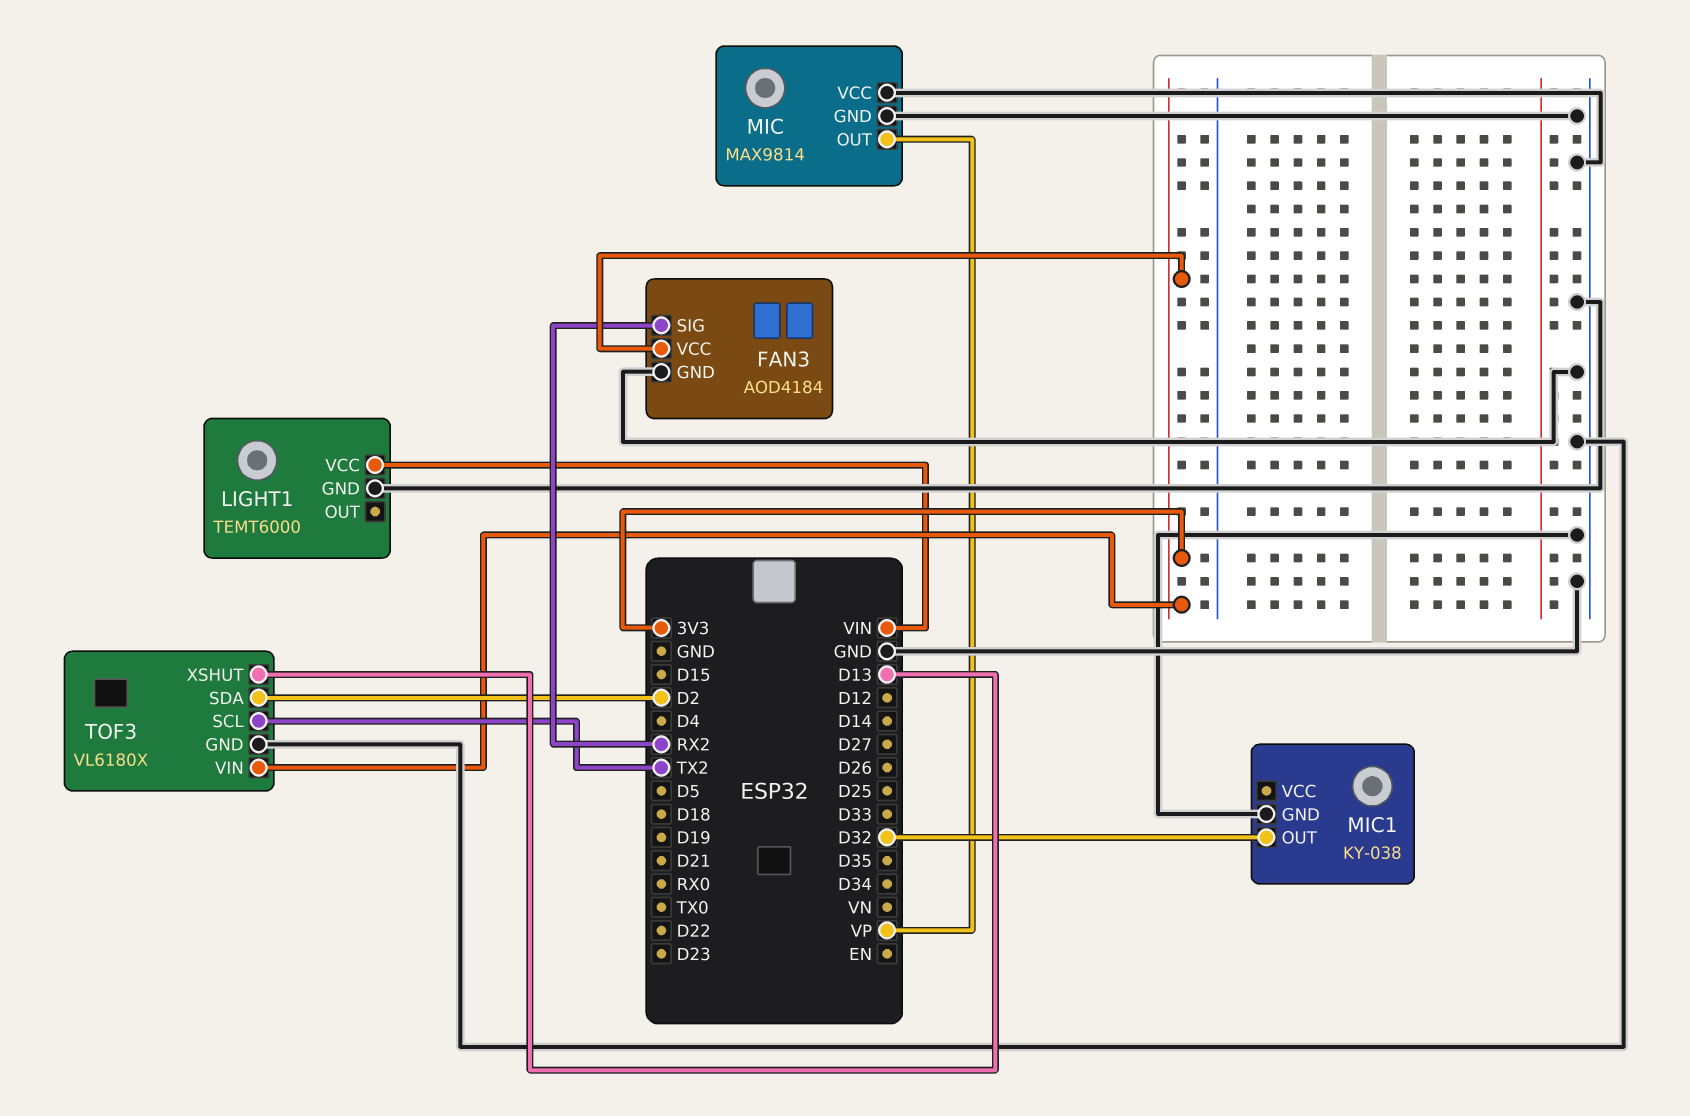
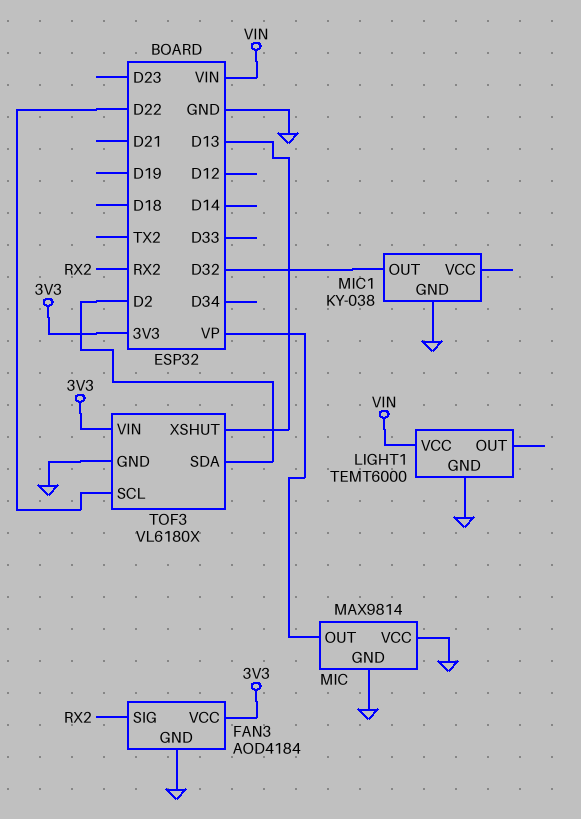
TOF3 pin SCL: TX2 -> D22

